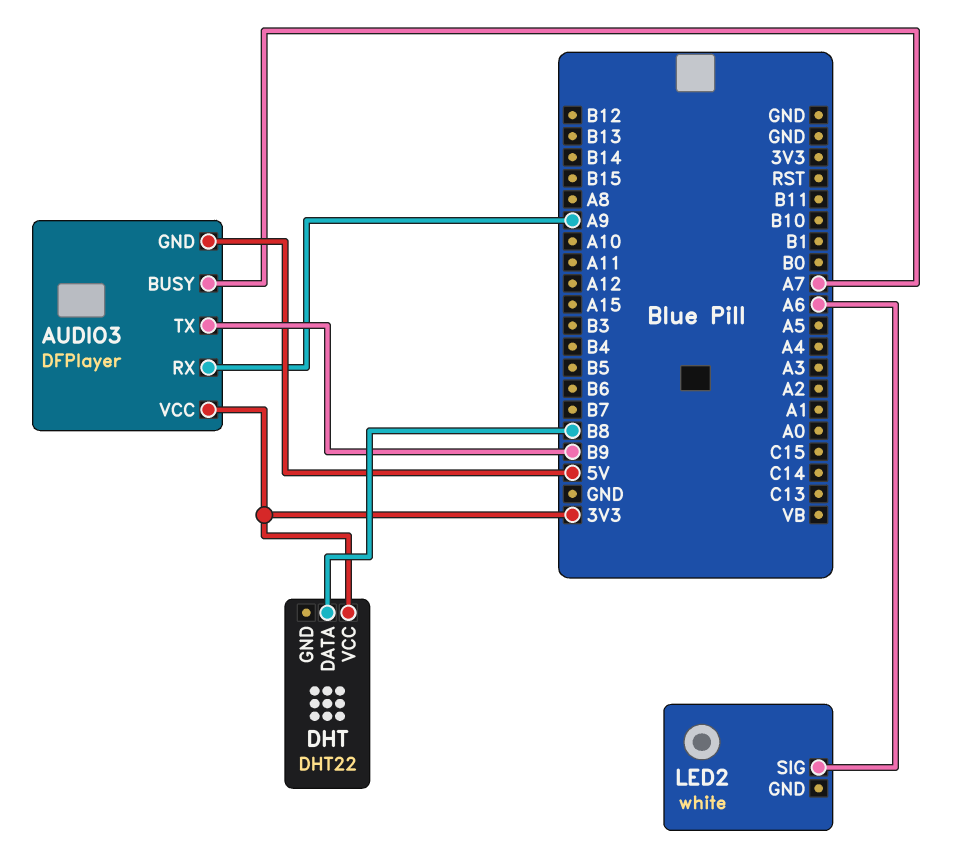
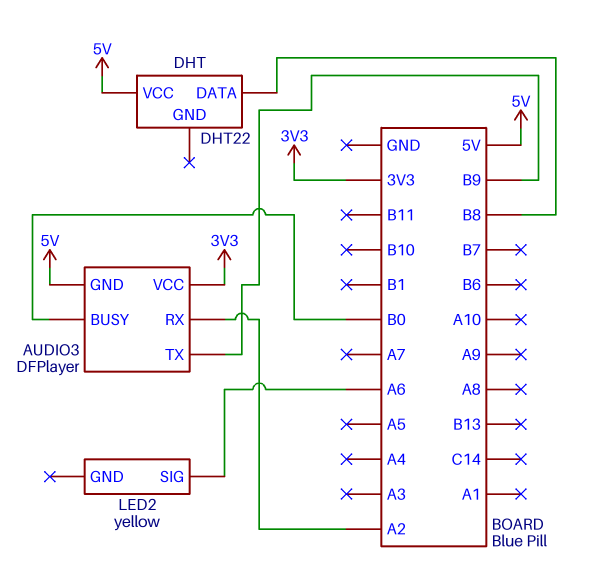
AUDIO3 pin BUSY: A7 -> B0
AUDIO3 pin RX: A9 -> A2
DHT pin VCC: 3V3 -> 5V
LED2: white -> yellow

